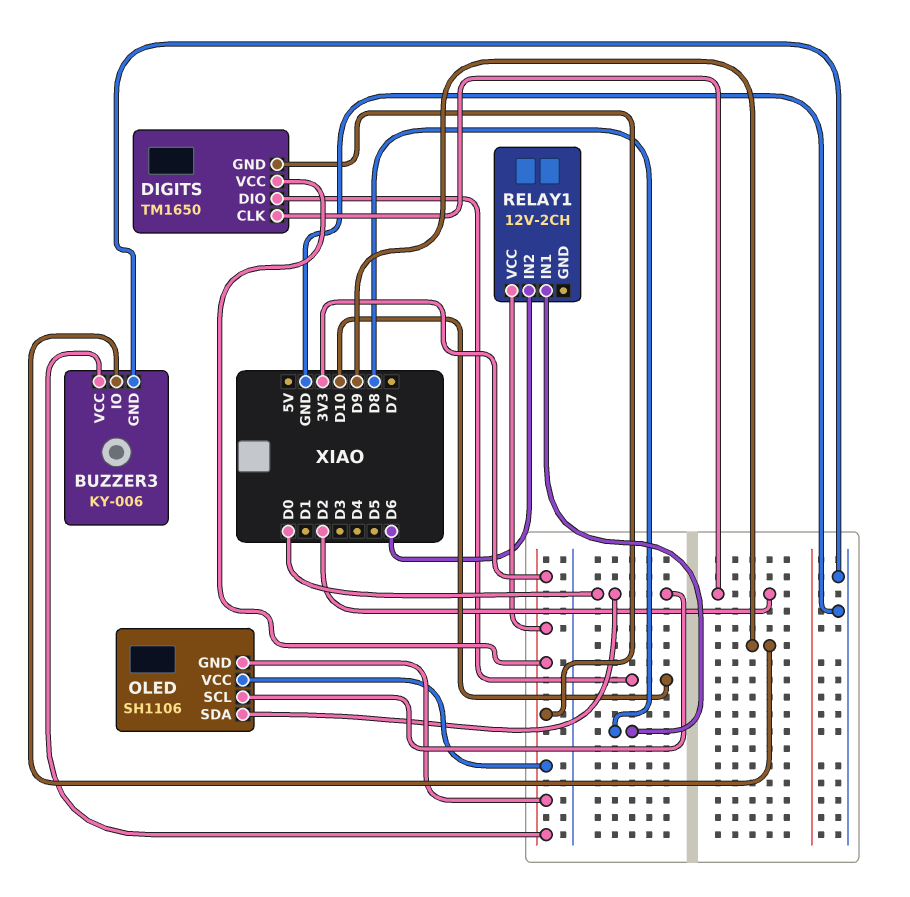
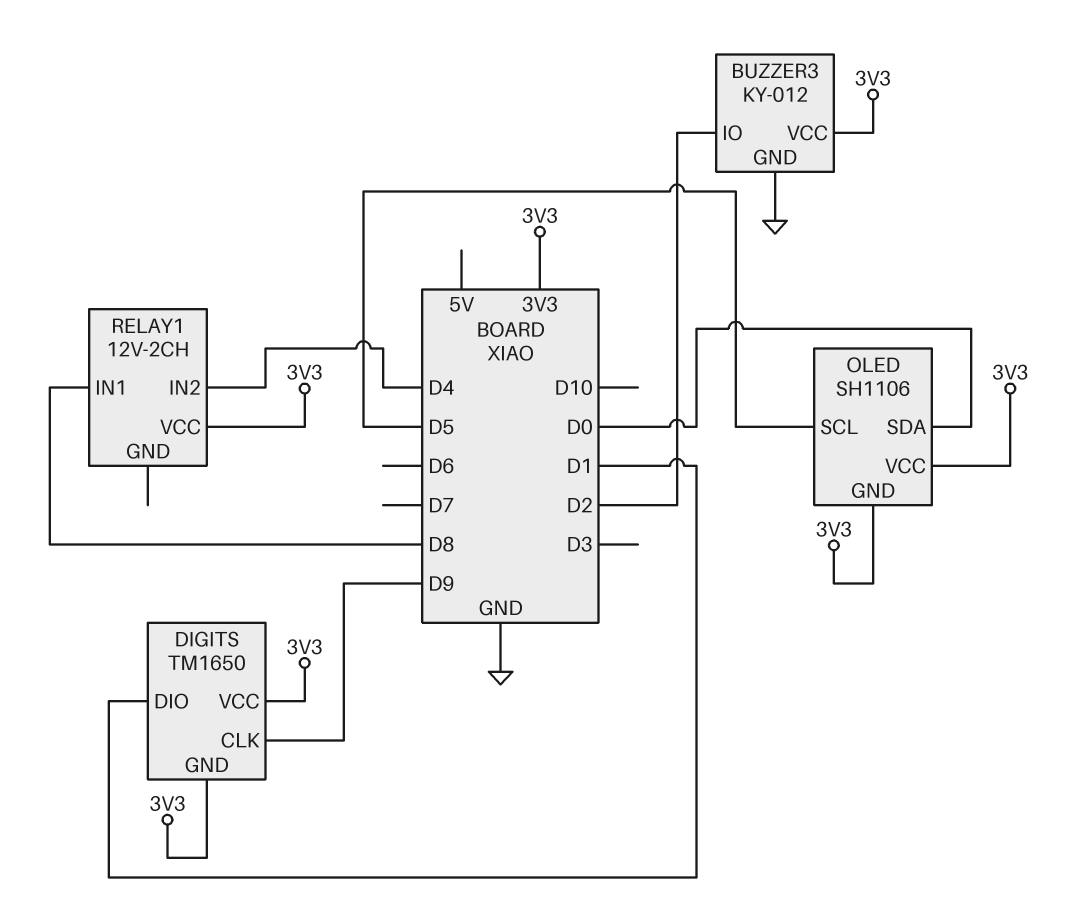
BUZZER3: KY-006 -> KY-012
BUZZER3 pin IO: D9 -> D2
DIGITS pin CLK: D2 -> D9
DIGITS pin DIO: D10 -> D1
OLED pin SCL: D0 -> D5
RELAY1 pin IN2: D6 -> D4

